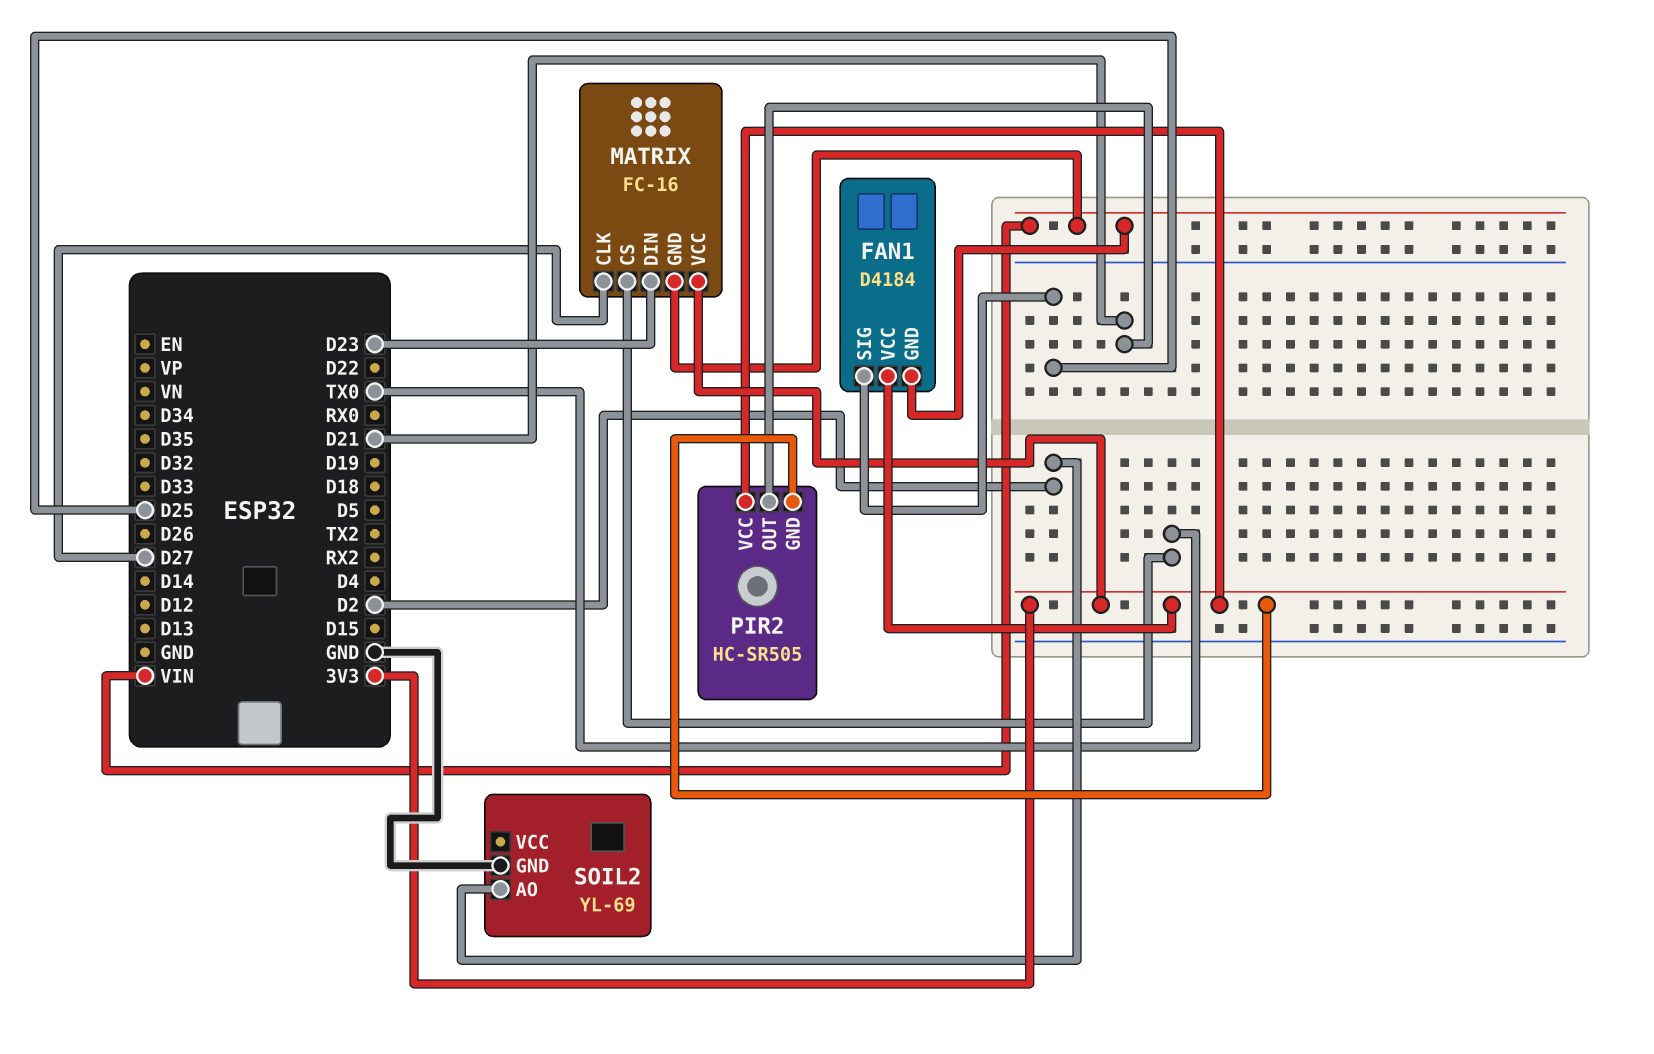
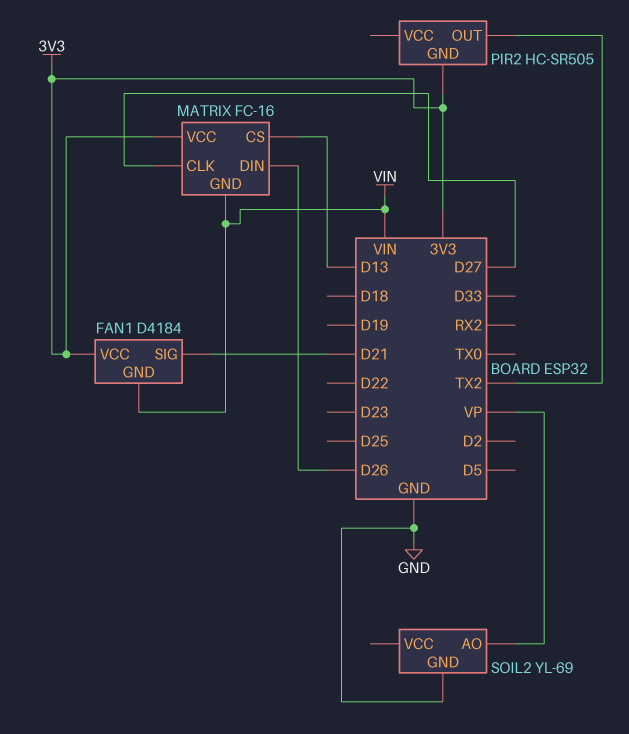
FAN1 pin SIG: D25 -> D21
MATRIX pin CS: TX0 -> D13
MATRIX pin DIN: D23 -> D26
PIR2 pin OUT: D21 -> TX2
PIR2 pin VCC: 3V3 -> none
SOIL2 pin AO: D2 -> VP

